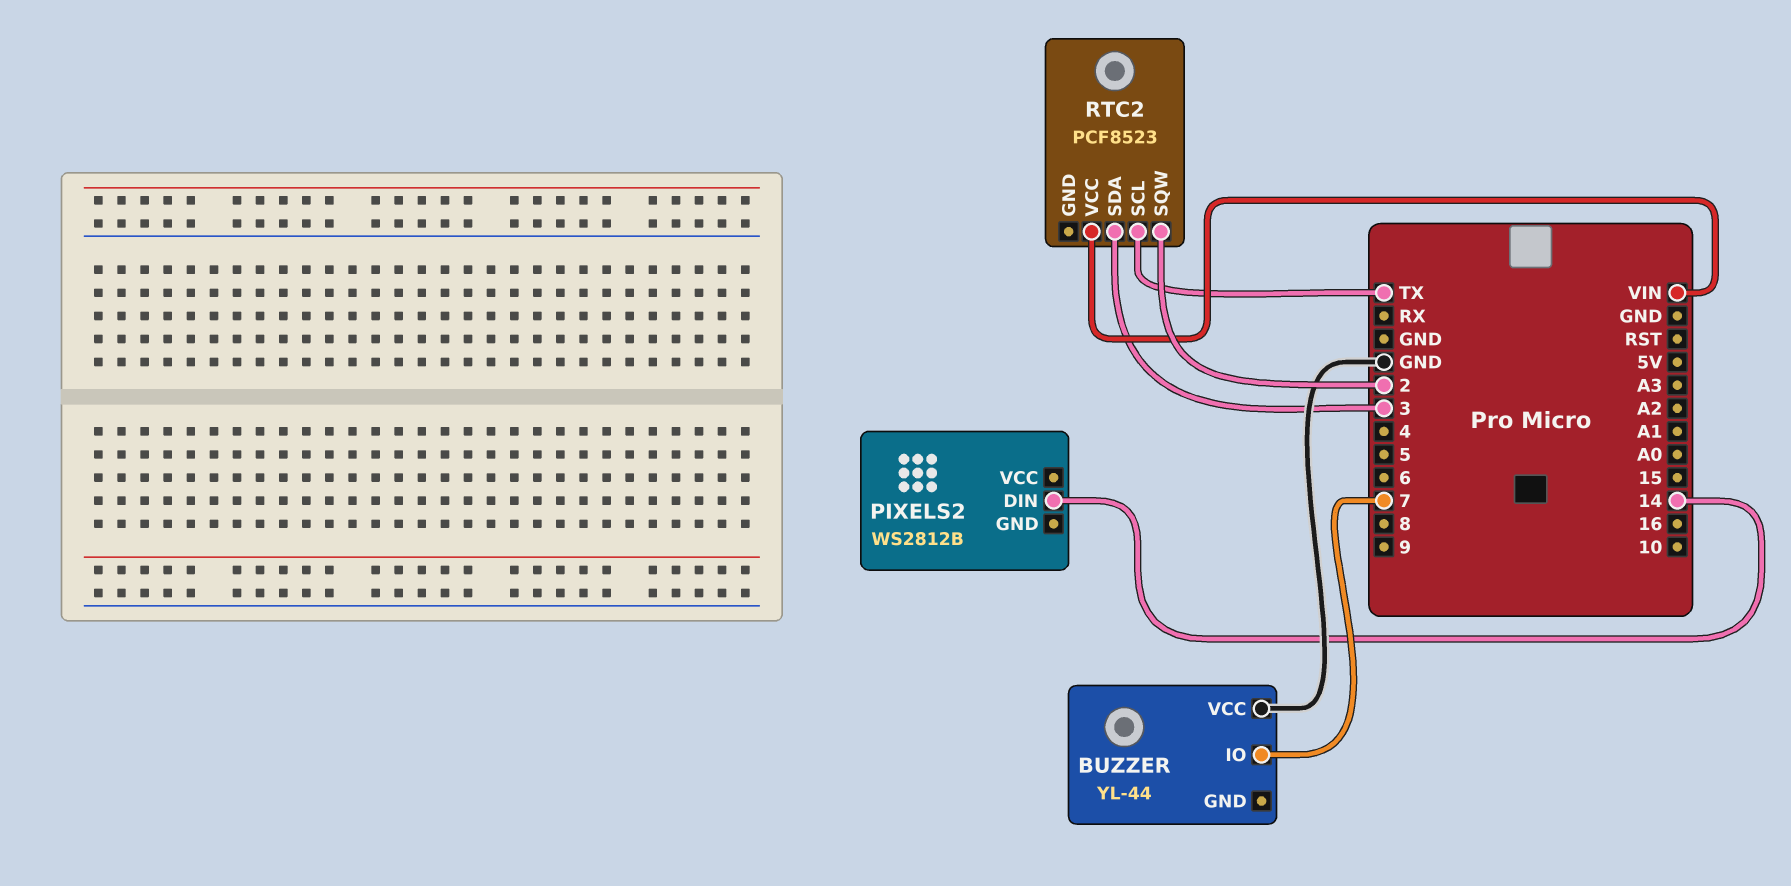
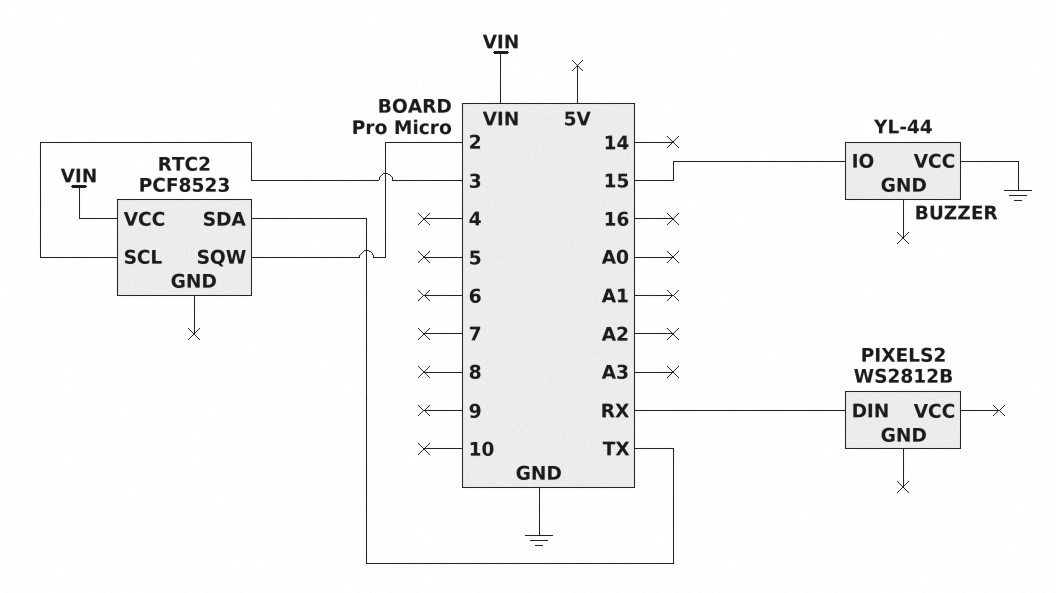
BUZZER pin IO: 7 -> 15
PIXELS2 pin DIN: 14 -> RX
RTC2 pin SCL: TX -> 3
RTC2 pin SDA: 3 -> TX

